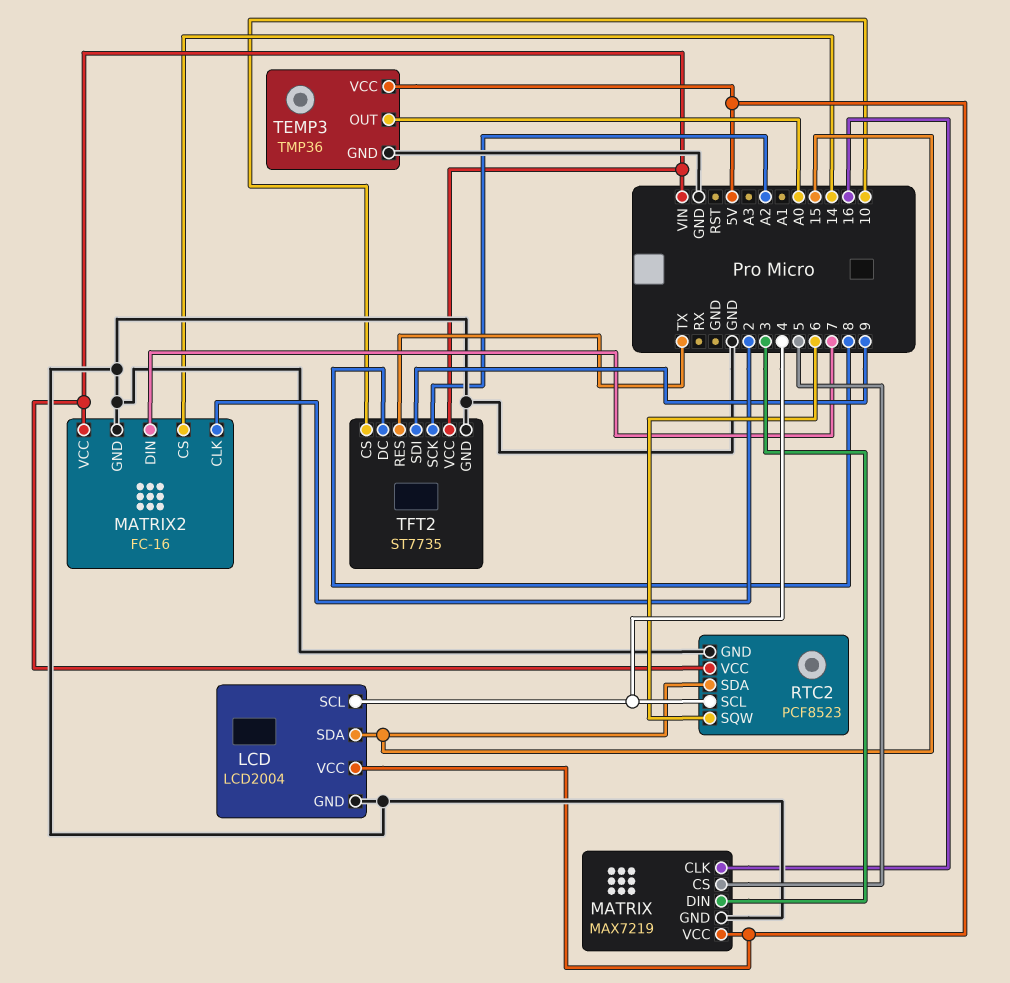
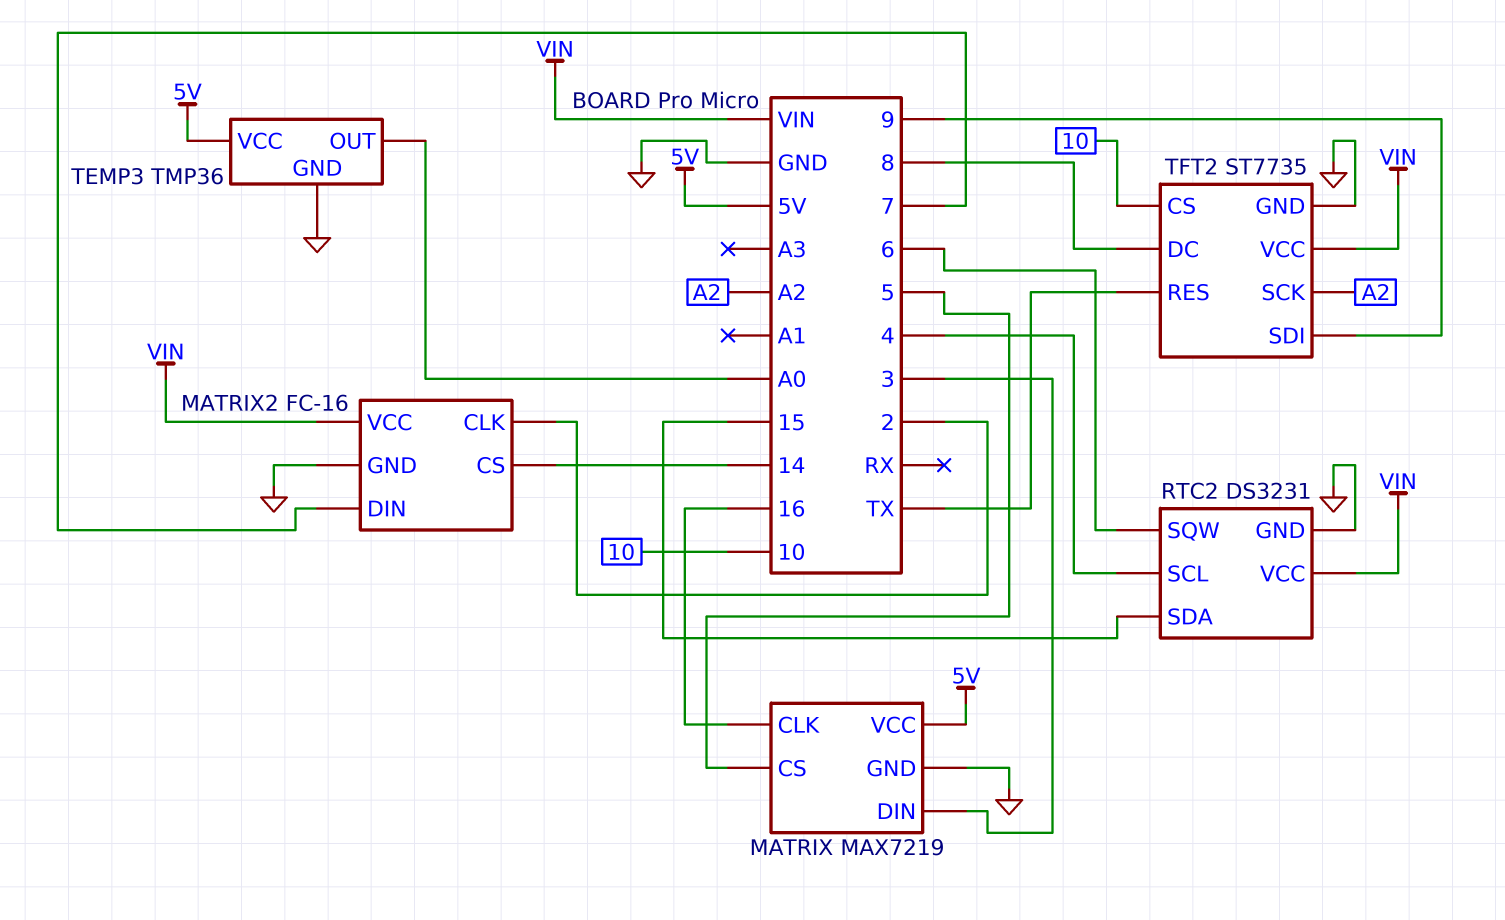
LCD: LCD2004 -> none
LCD pin GND: GND -> none
LCD pin SCL: 4 -> none
LCD pin SDA: 15 -> none
LCD pin VCC: 5V -> none
RTC2: PCF8523 -> DS3231

